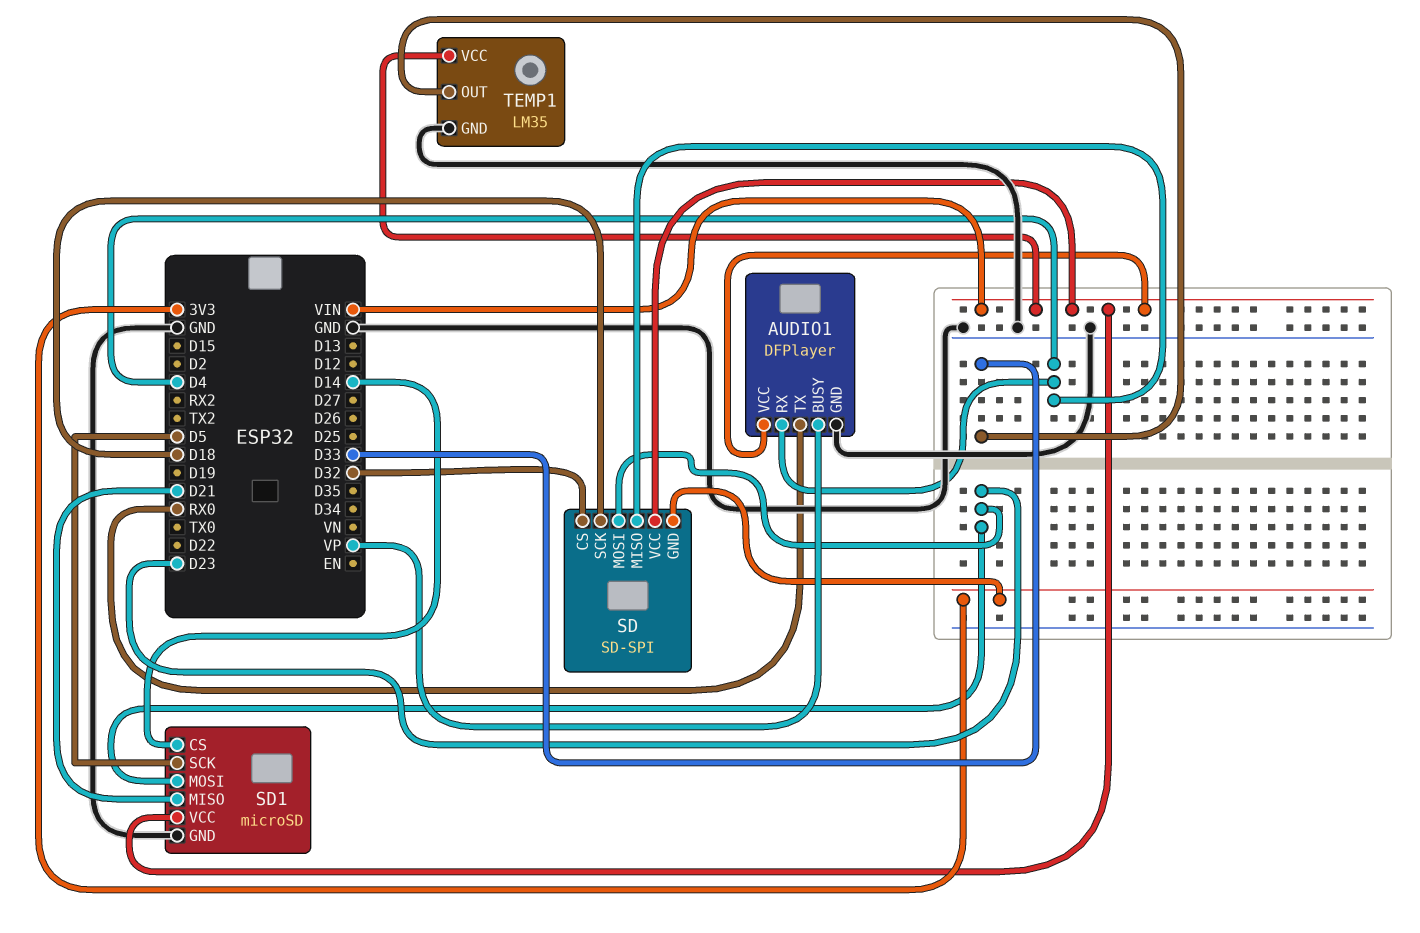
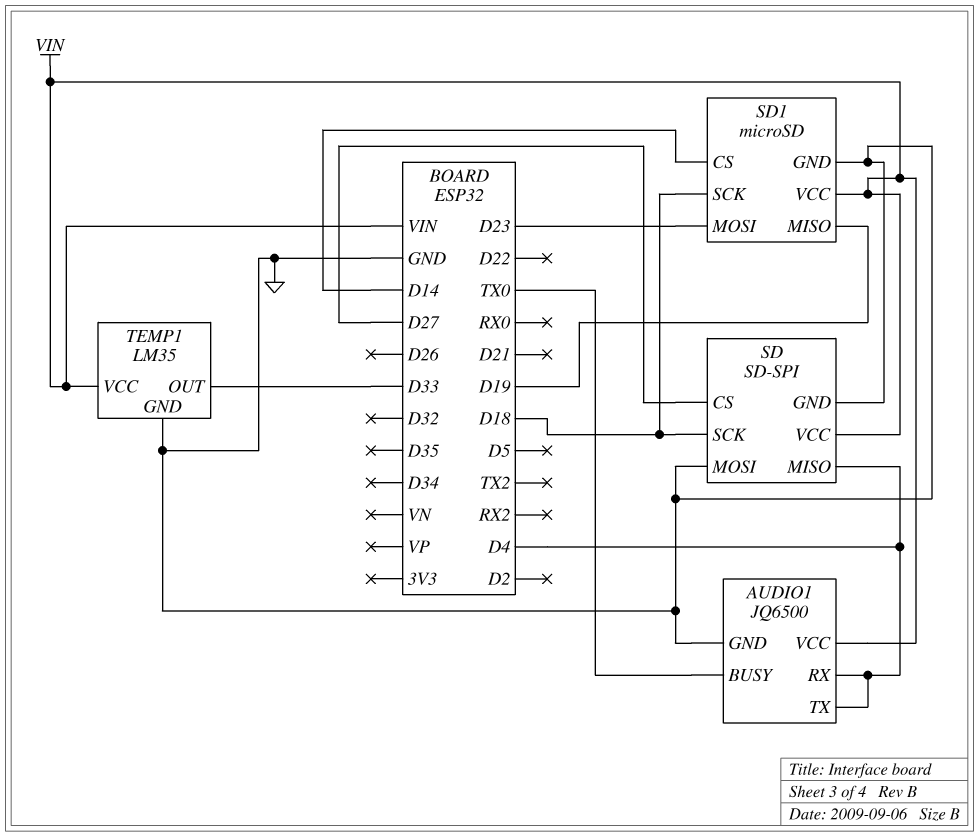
AUDIO1: DFPlayer -> JQ6500
AUDIO1 pin BUSY: VP -> TX0
AUDIO1 pin TX: RX0 -> D4
SD pin CS: D32 -> D27
SD pin GND: 3V3 -> GND
SD pin MOSI: D23 -> GND
SD1 pin MISO: D21 -> D19
SD1 pin SCK: D5 -> D18

